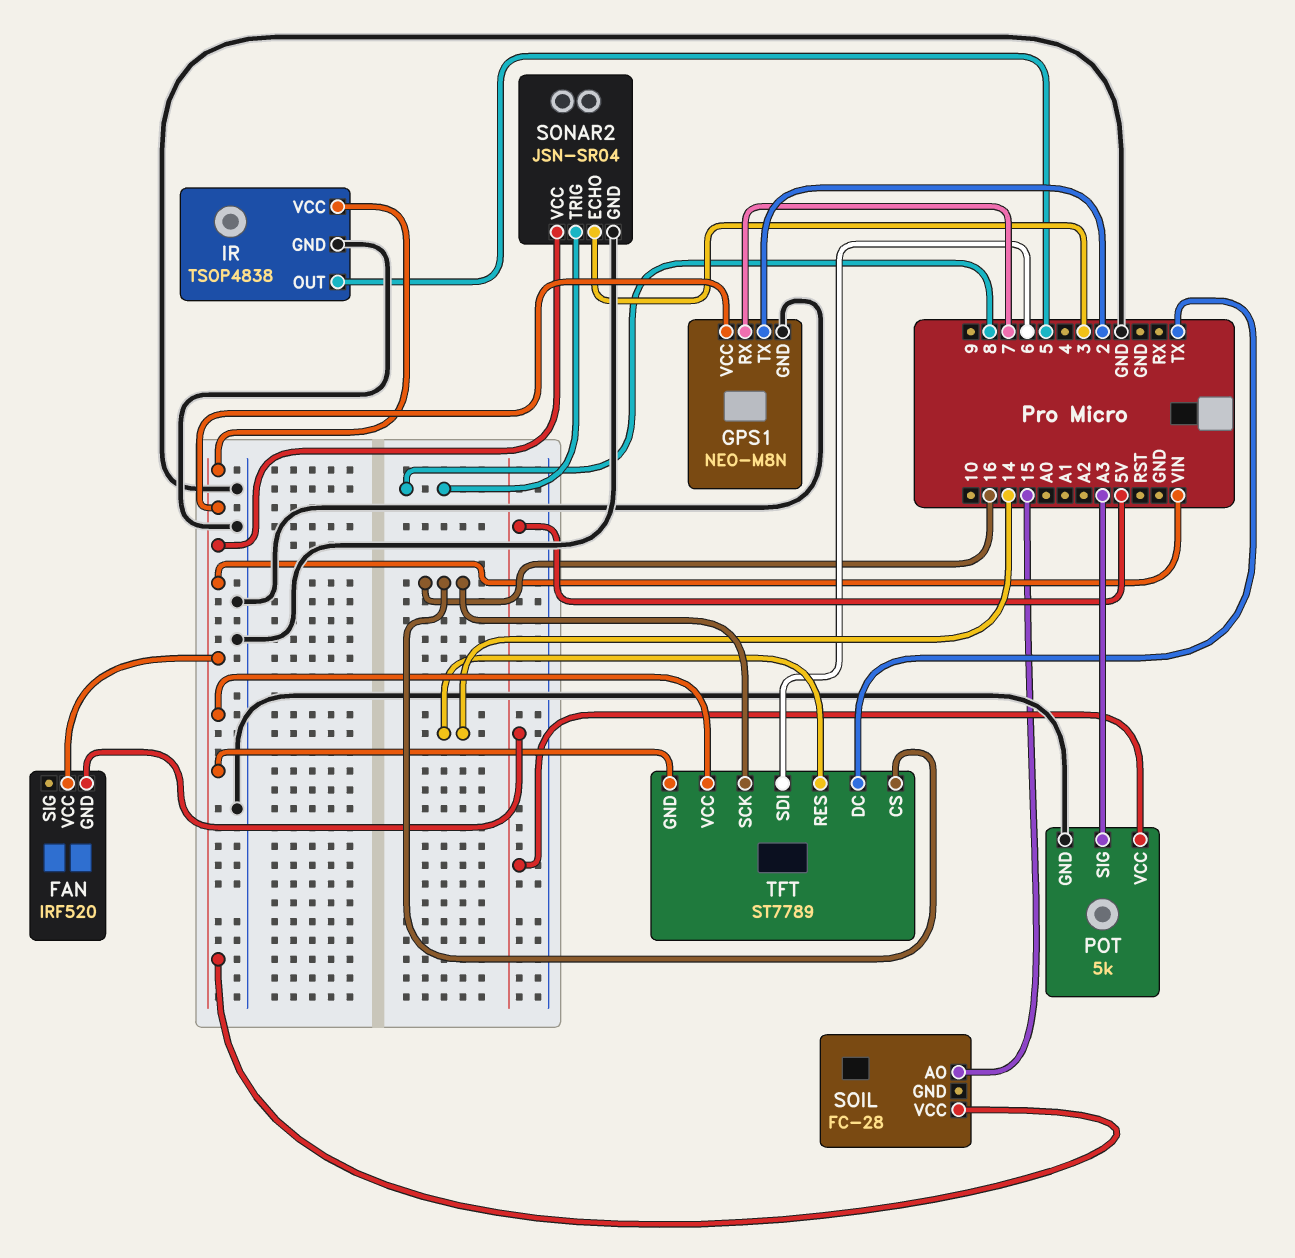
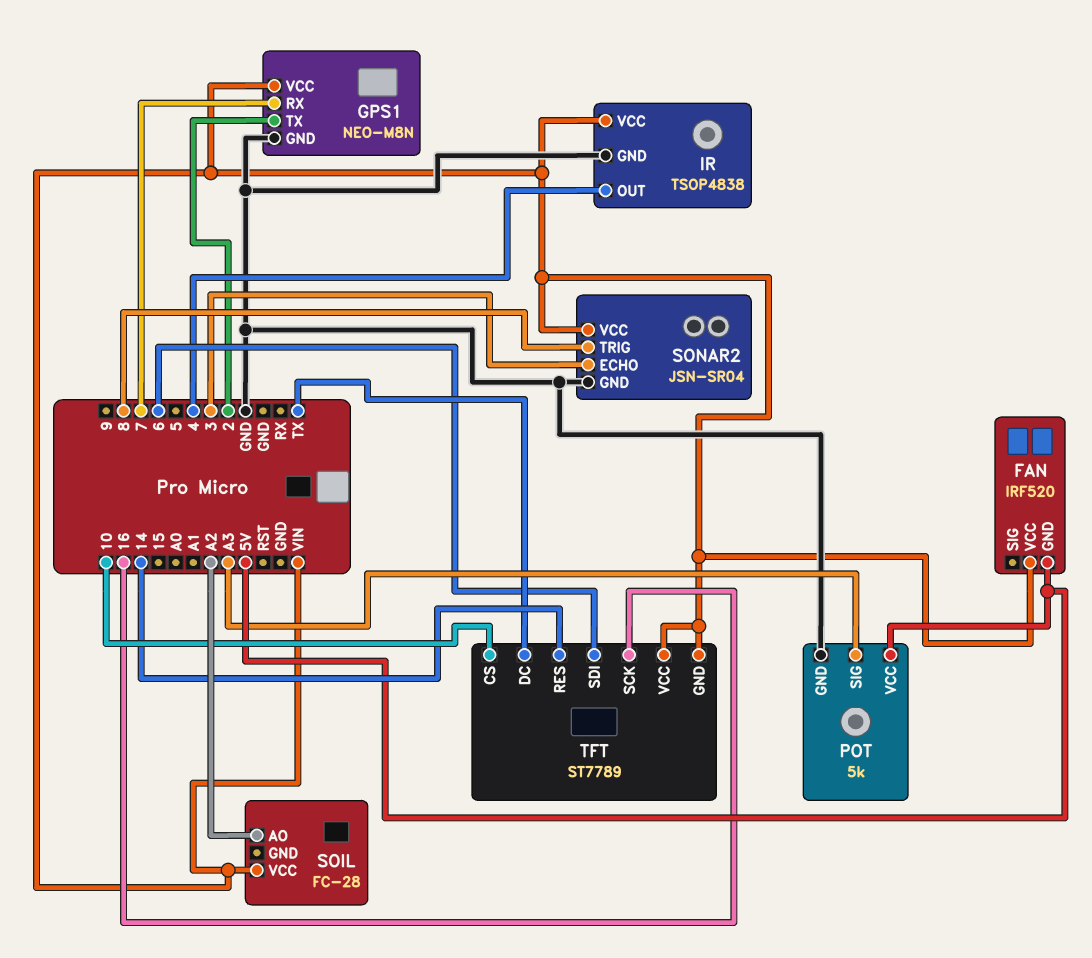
IR pin OUT: 5 -> 4
SOIL pin AO: 15 -> A2
TFT pin CS: 16 -> 10

